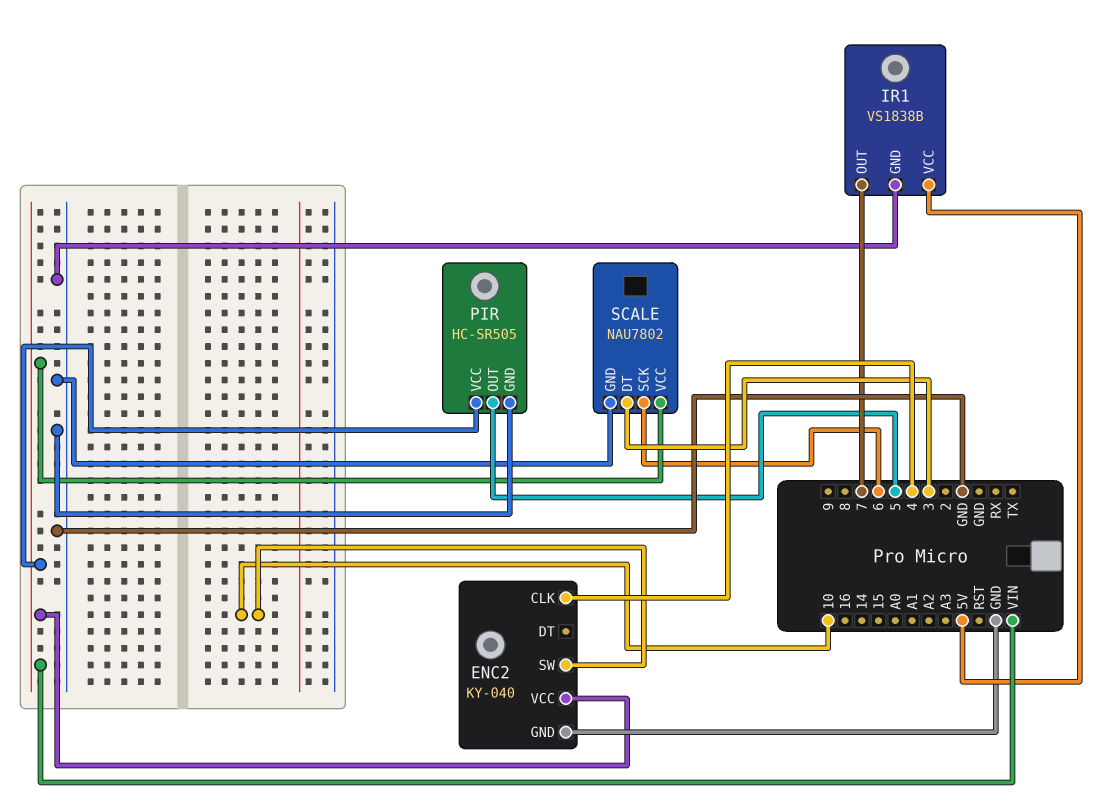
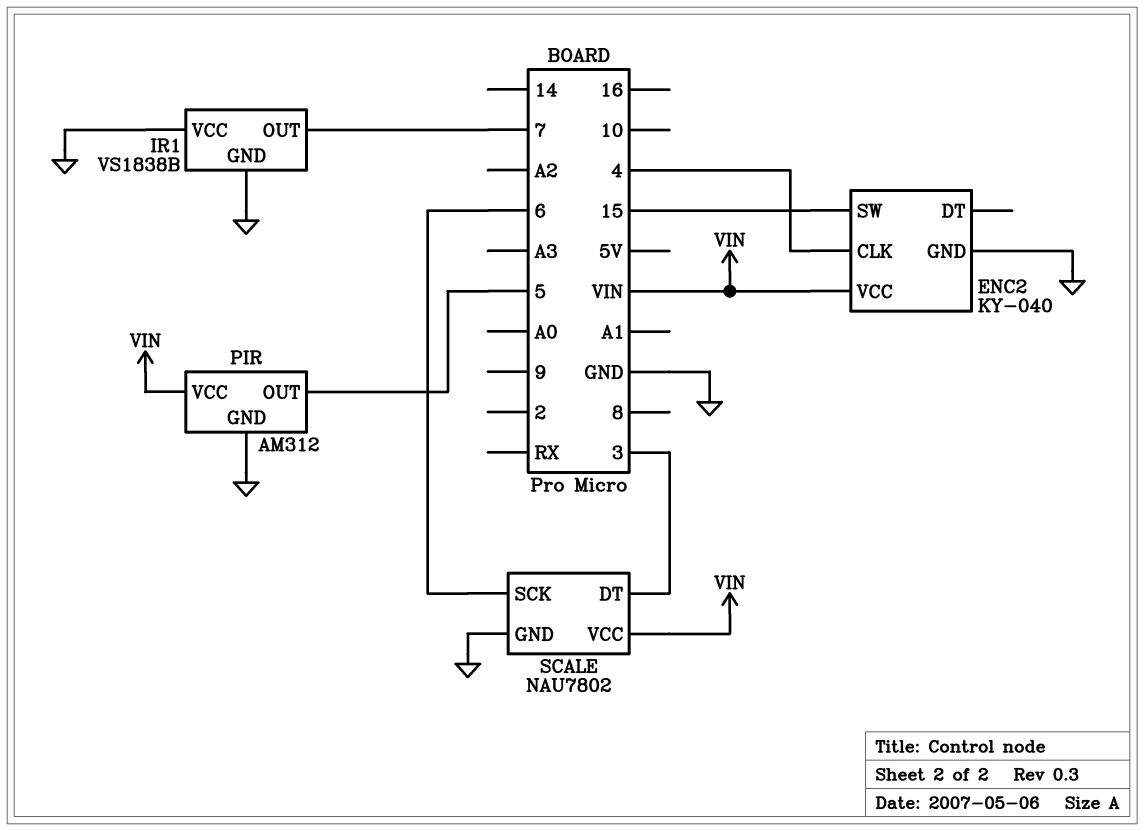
ENC2 pin SW: 10 -> 15
IR1 pin VCC: 5V -> GND
PIR: HC-SR505 -> AM312

